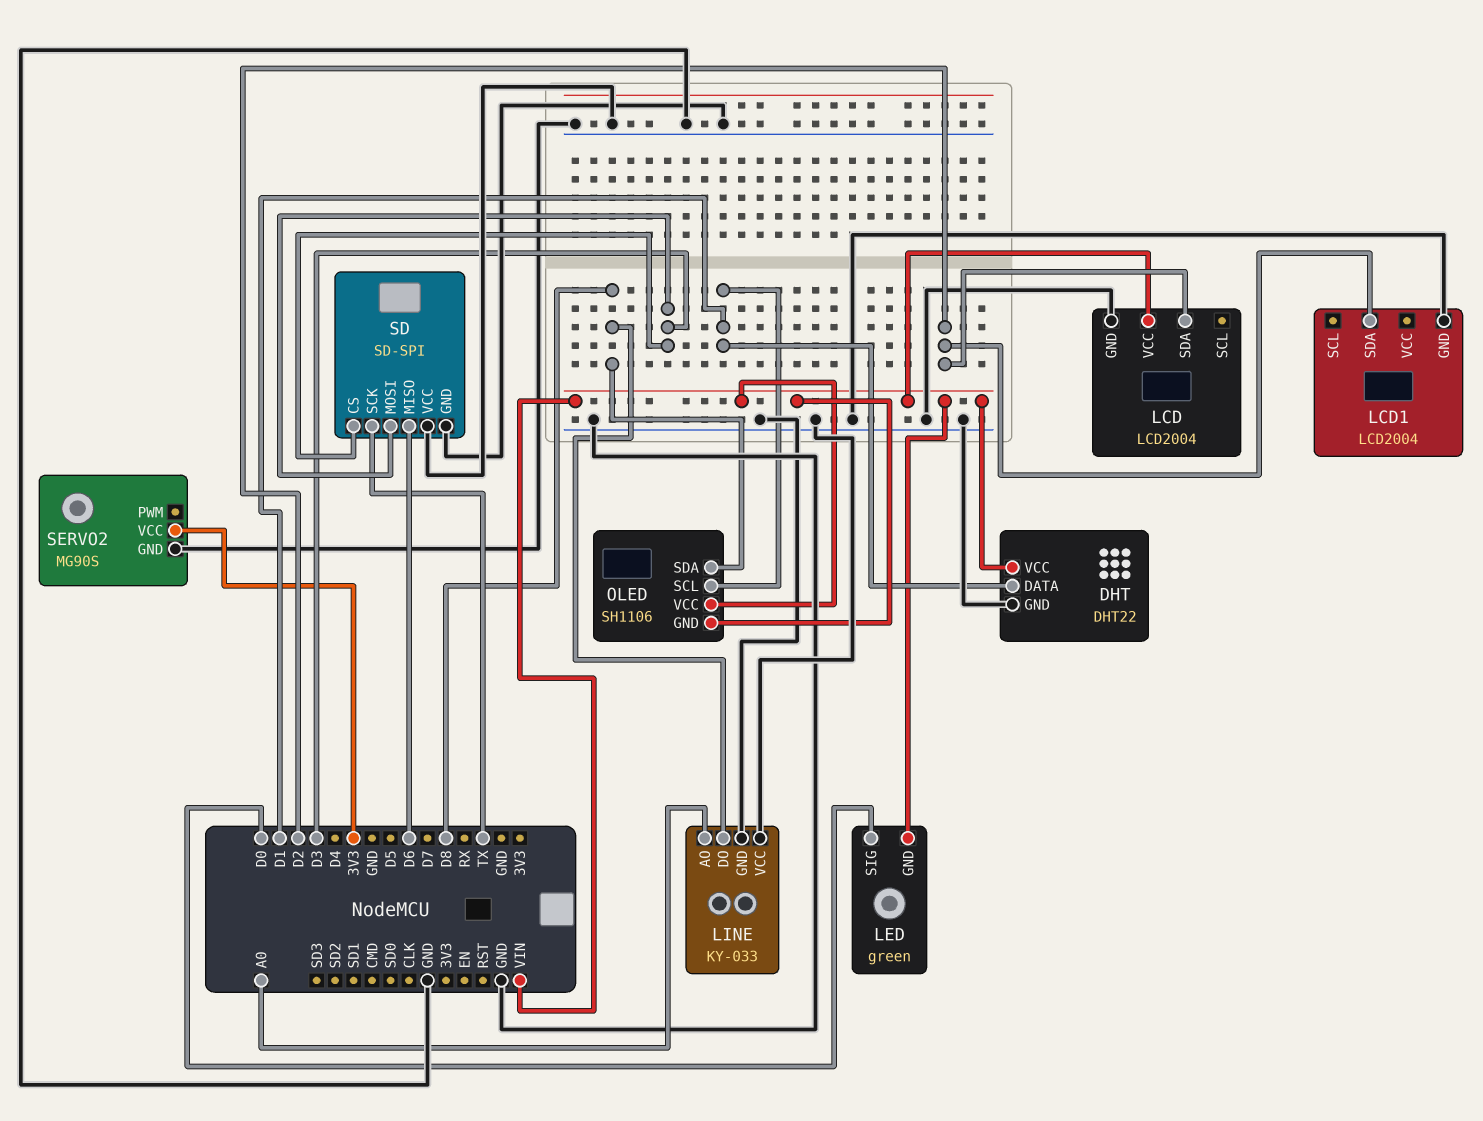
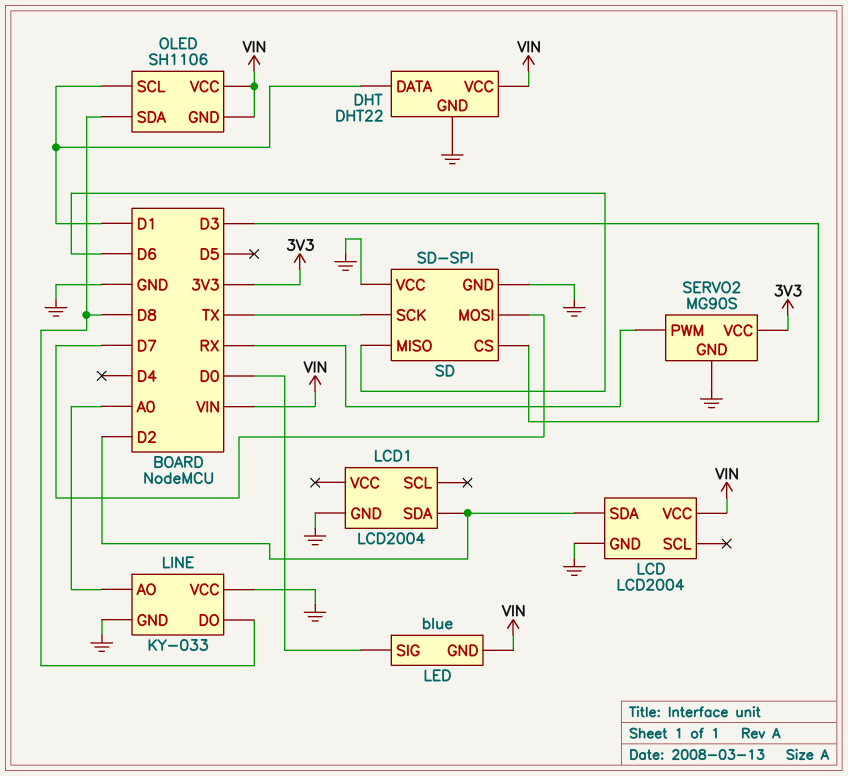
LED: green -> blue
SD pin MOSI: D3 -> D7
SERVO2 pin PWM: none -> RX

